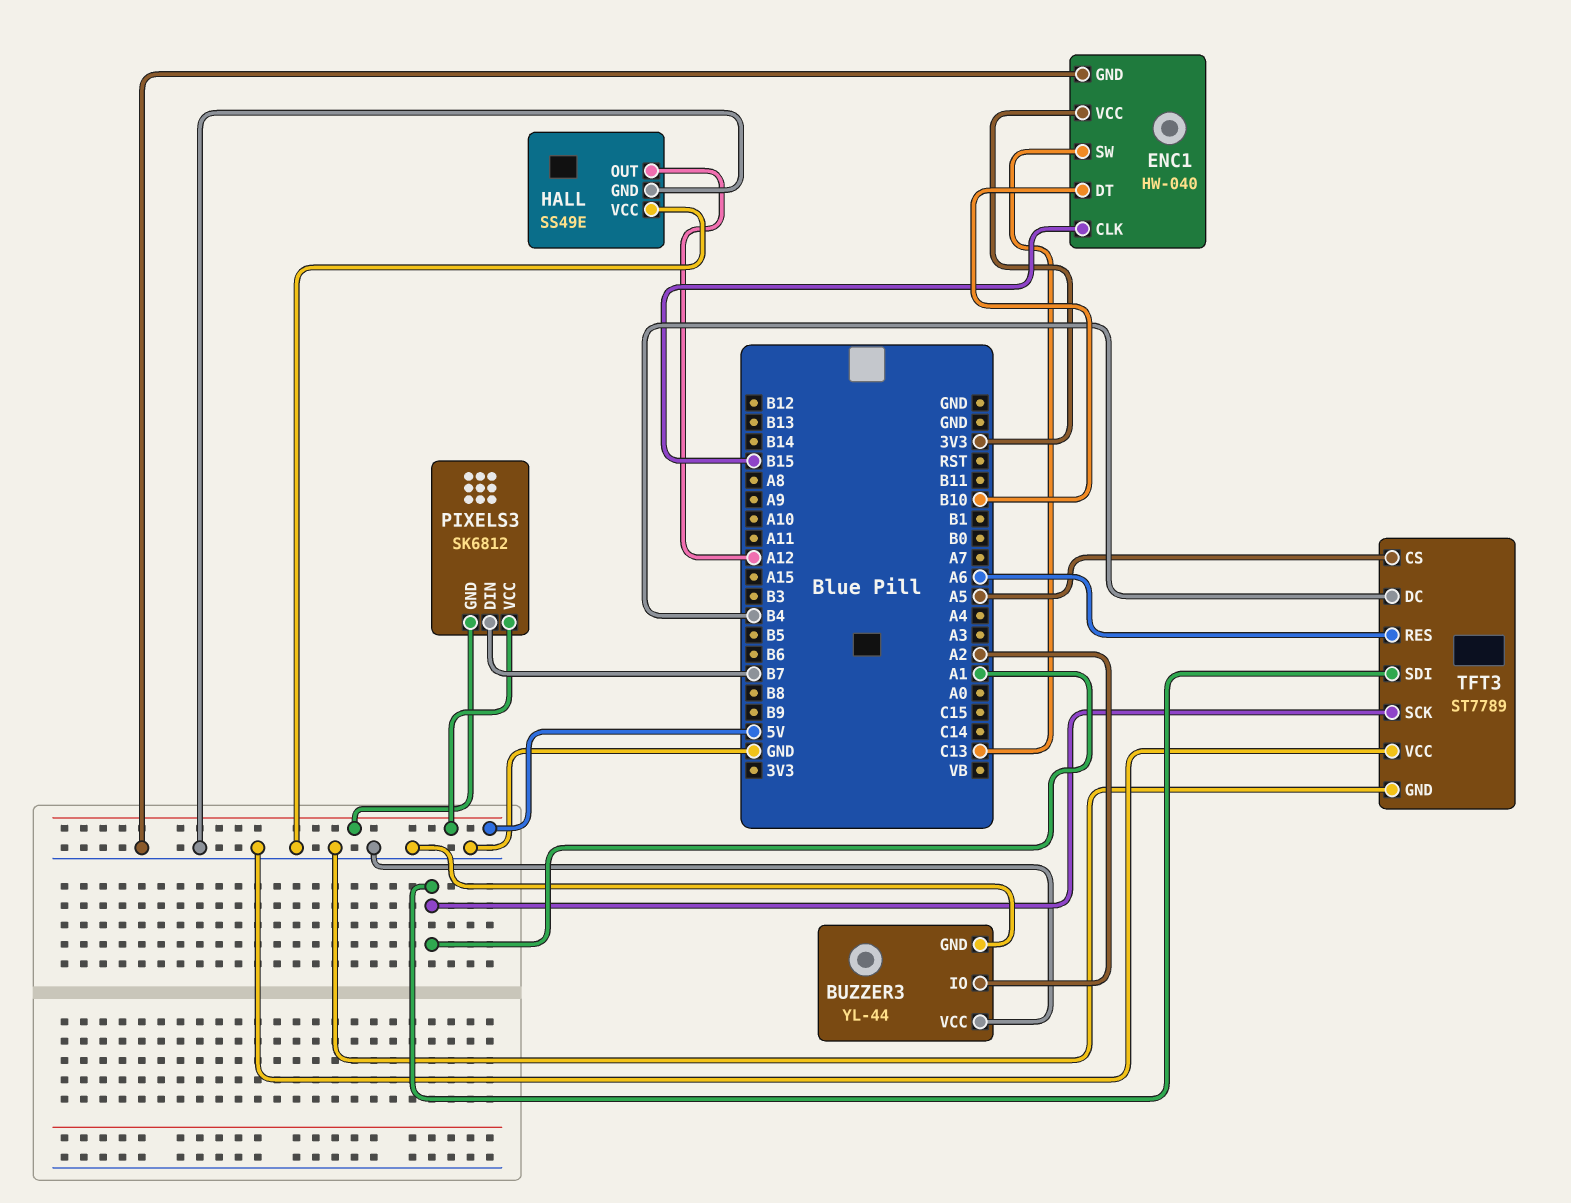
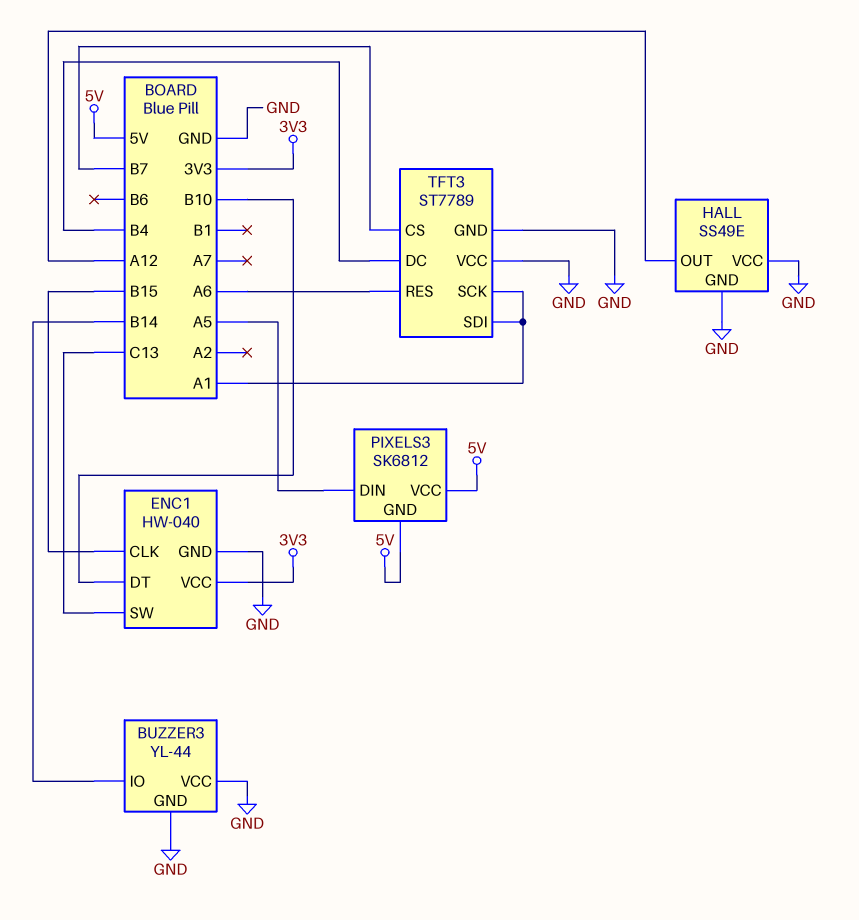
BUZZER3 pin IO: A2 -> B14
PIXELS3 pin DIN: B7 -> A5
TFT3 pin CS: A5 -> B7

